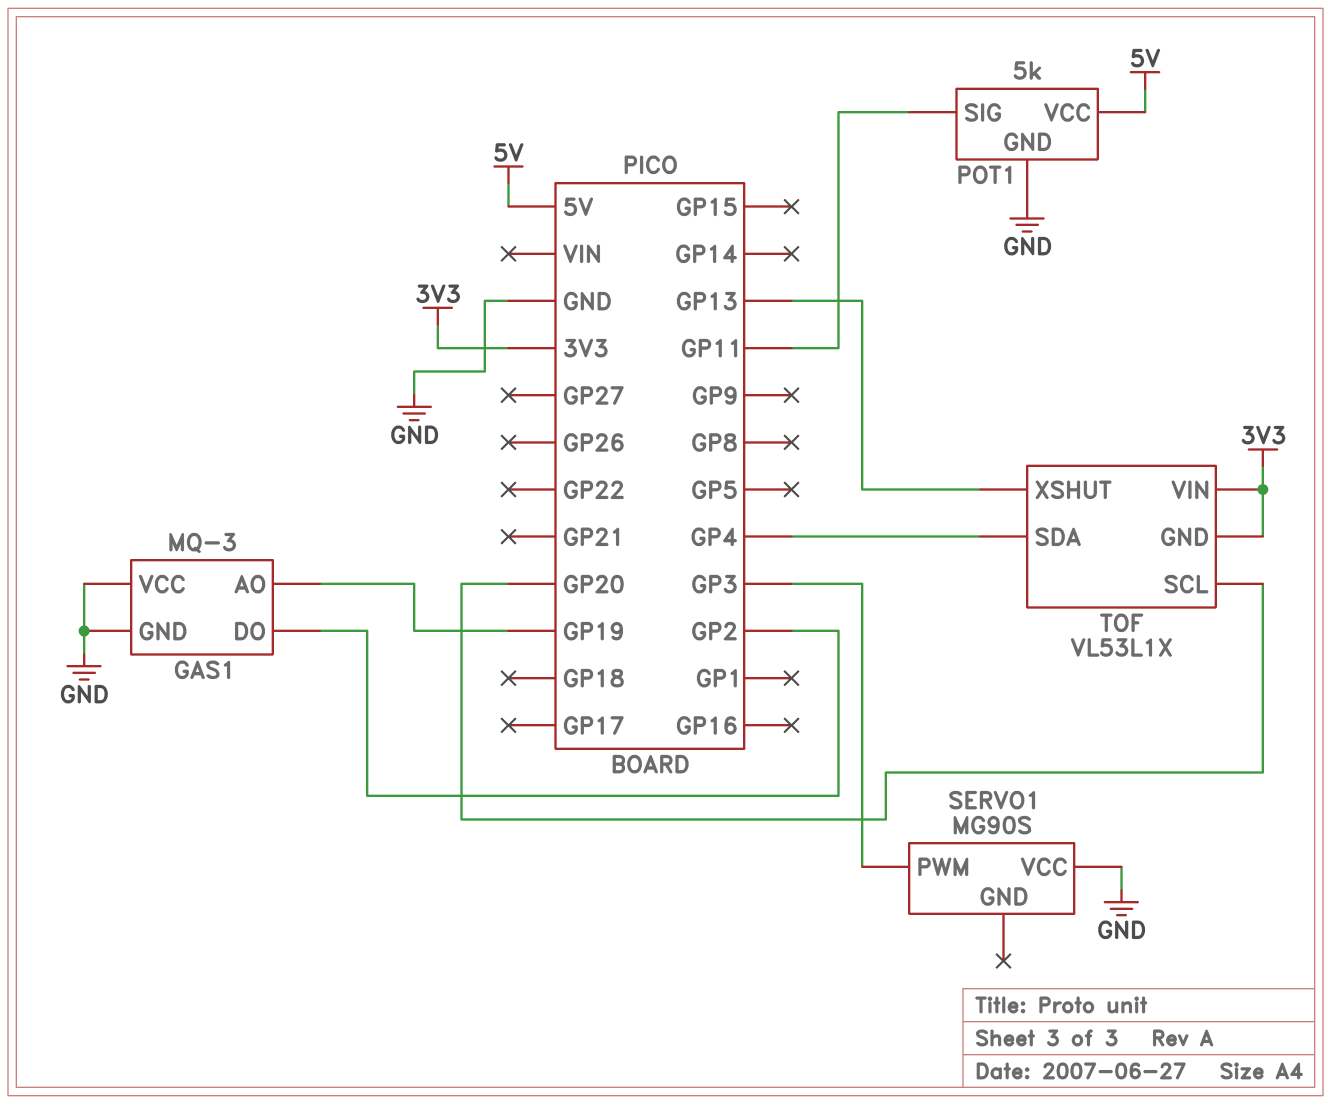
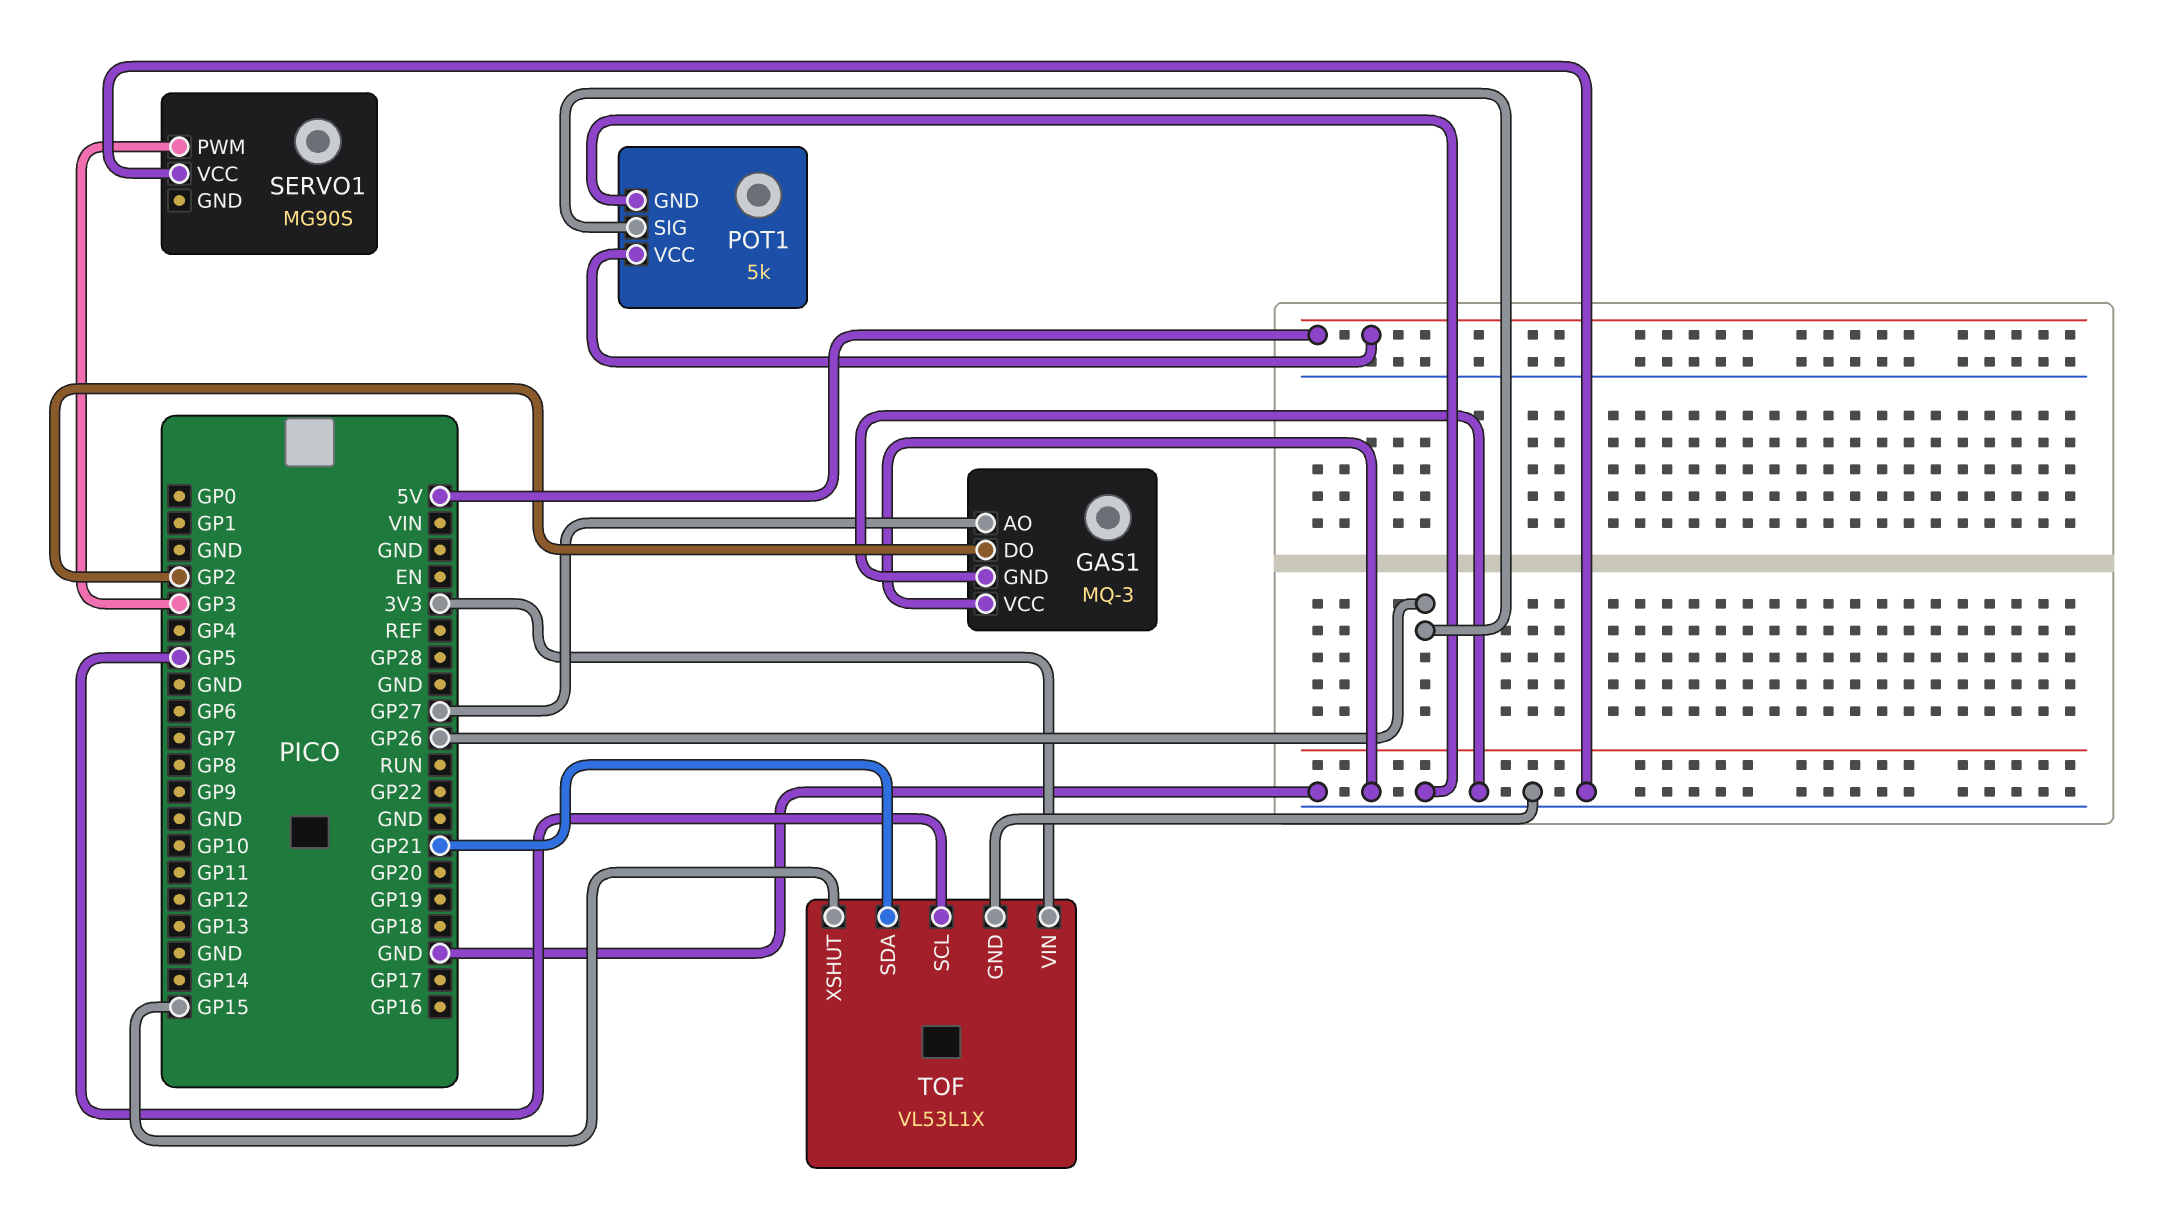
GAS1 pin AO: GP19 -> GP27
POT1 pin SIG: GP11 -> GP26
TOF pin GND: 3V3 -> GND
TOF pin SCL: GP20 -> GP5
TOF pin SDA: GP4 -> GP21
TOF pin XSHUT: GP13 -> GP15

